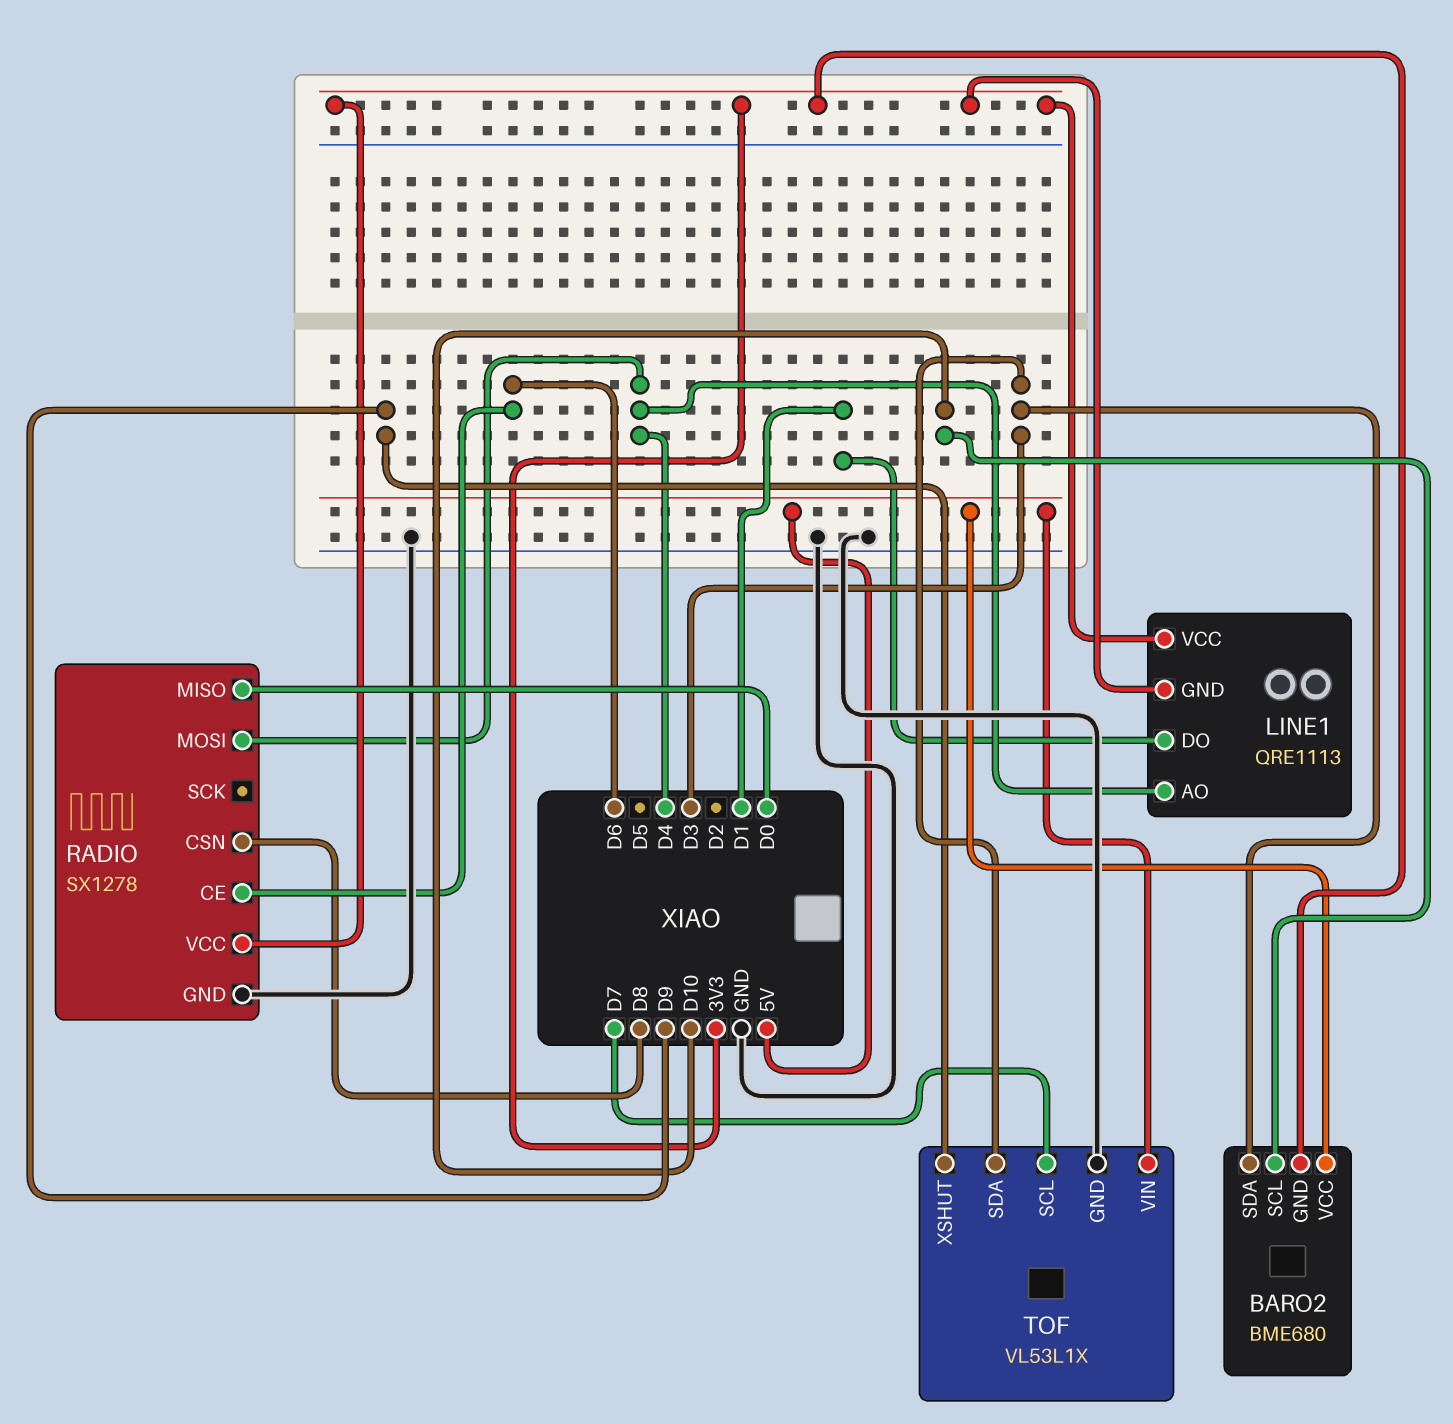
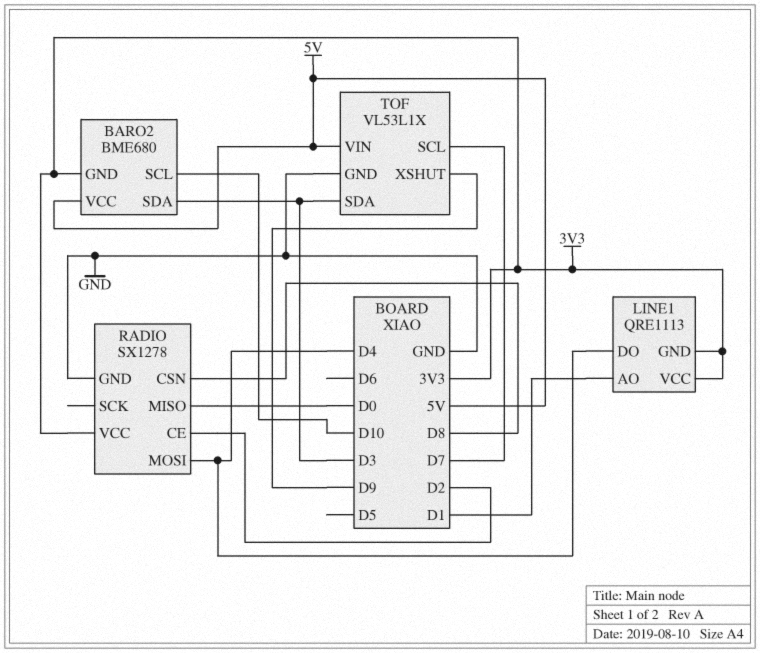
LINE1 pin AO: D4 -> D1
LINE1 pin DO: D1 -> D4
RADIO pin CE: D6 -> D2

